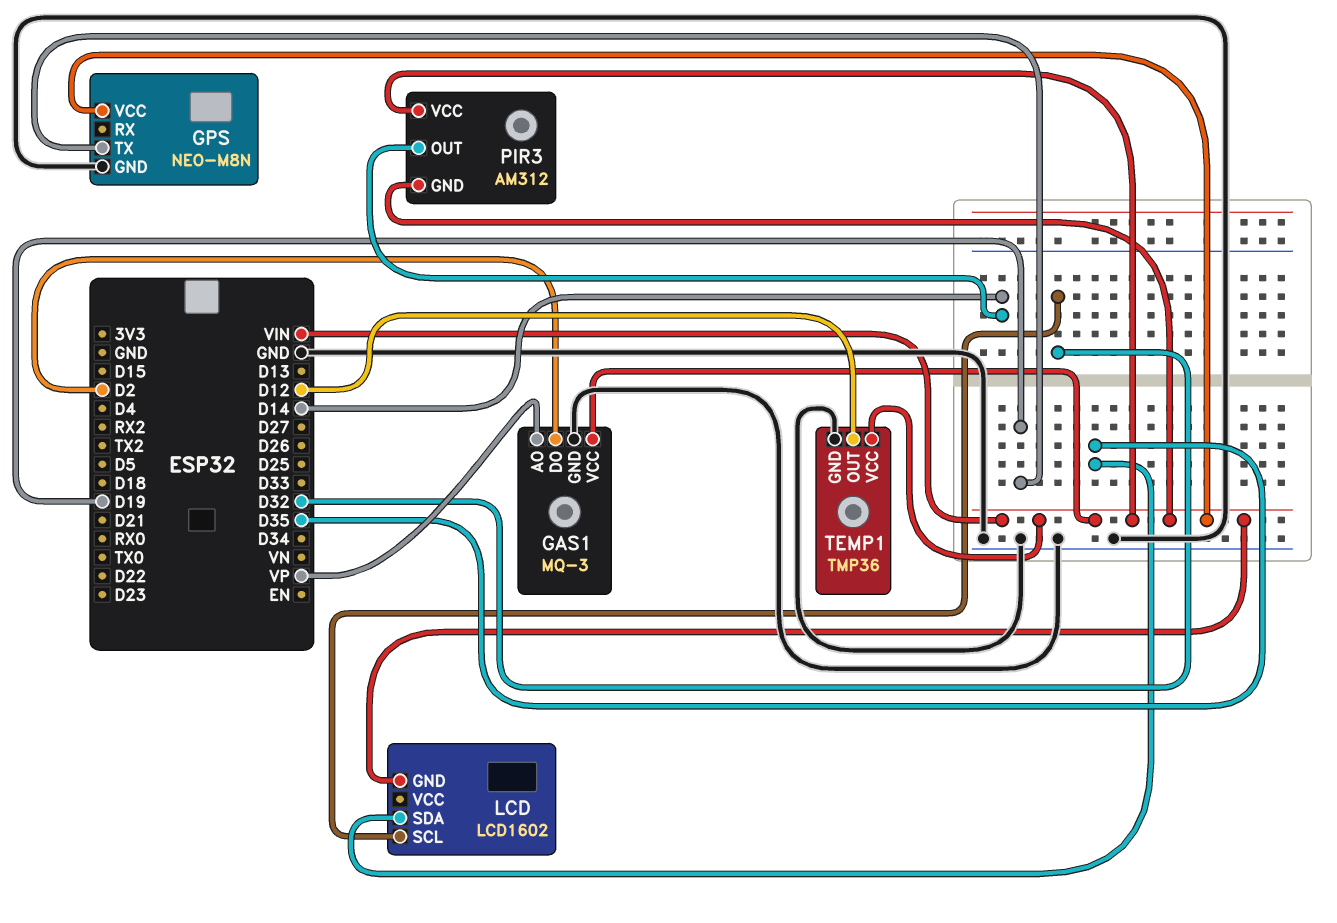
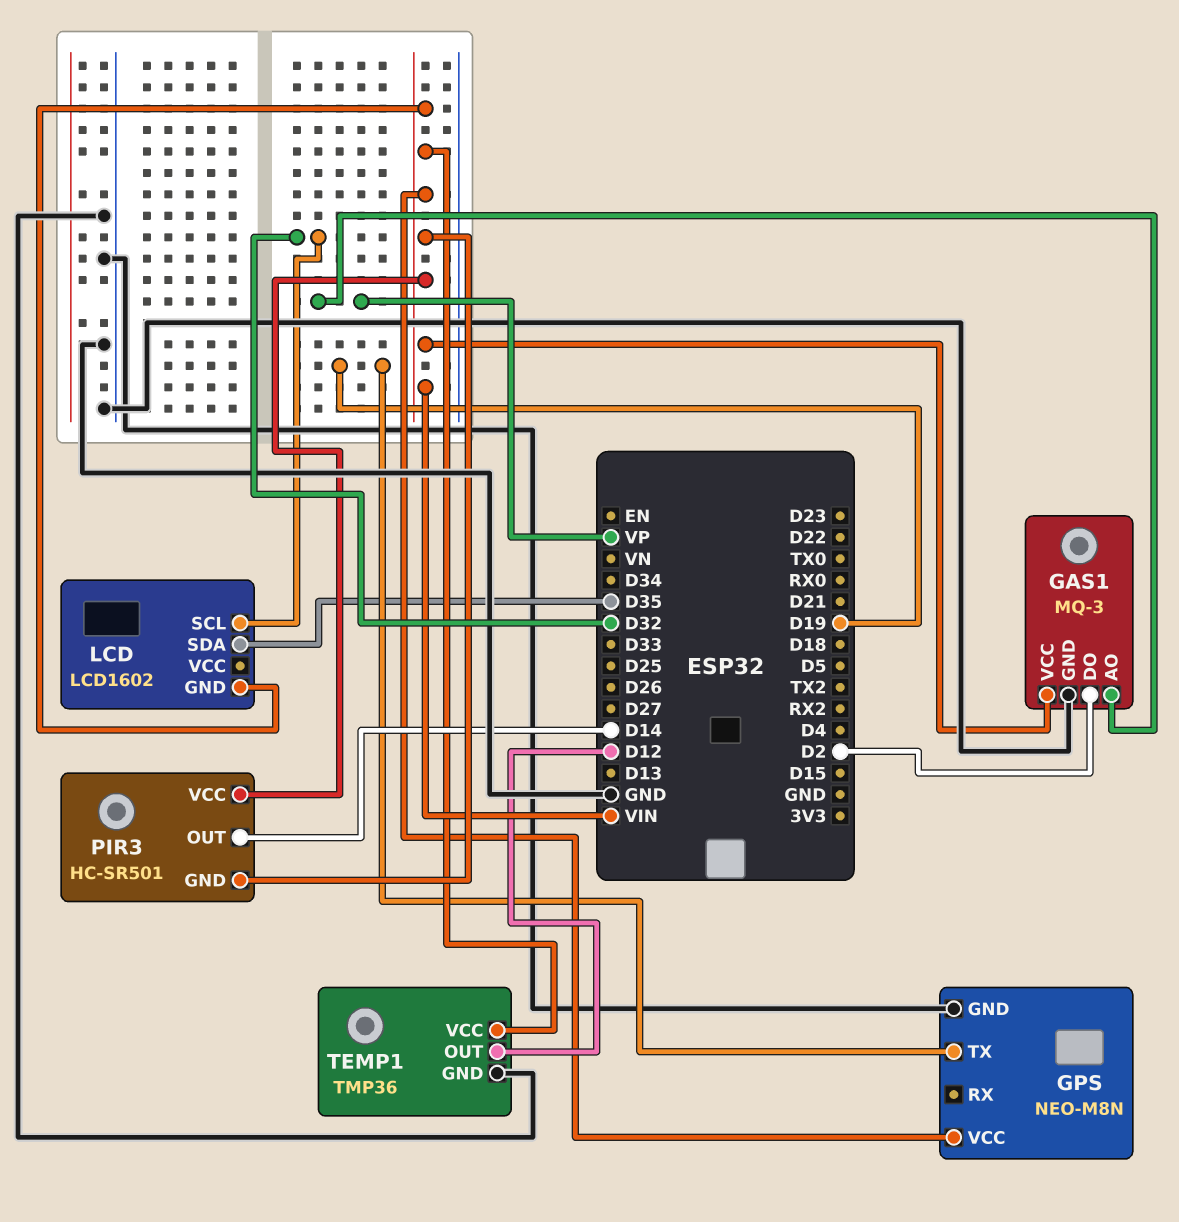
PIR3: AM312 -> HC-SR501

